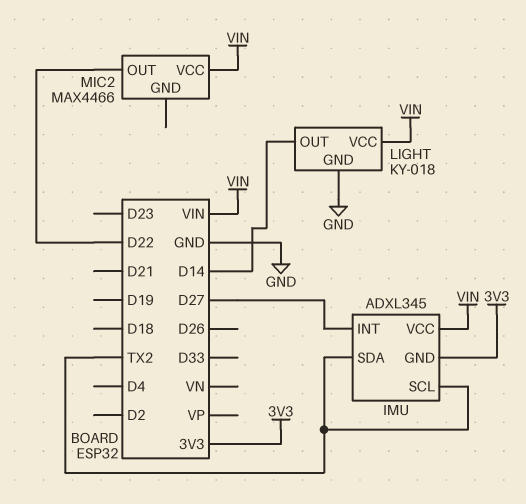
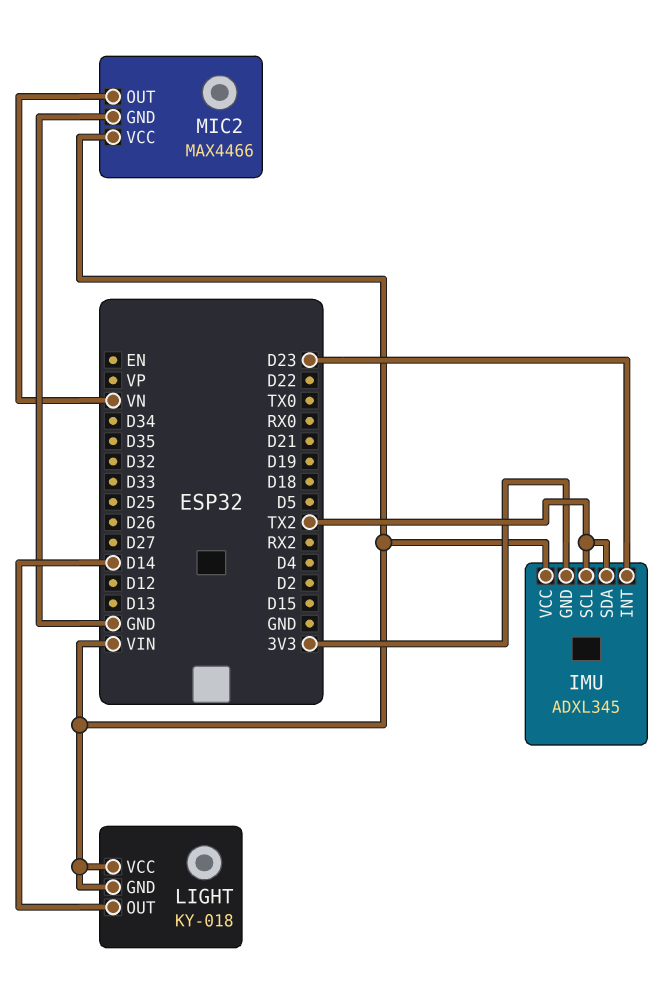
IMU pin INT: D27 -> D23
LIGHT pin GND: GND -> VIN
MIC2 pin GND: none -> GND
MIC2 pin OUT: D22 -> VN

